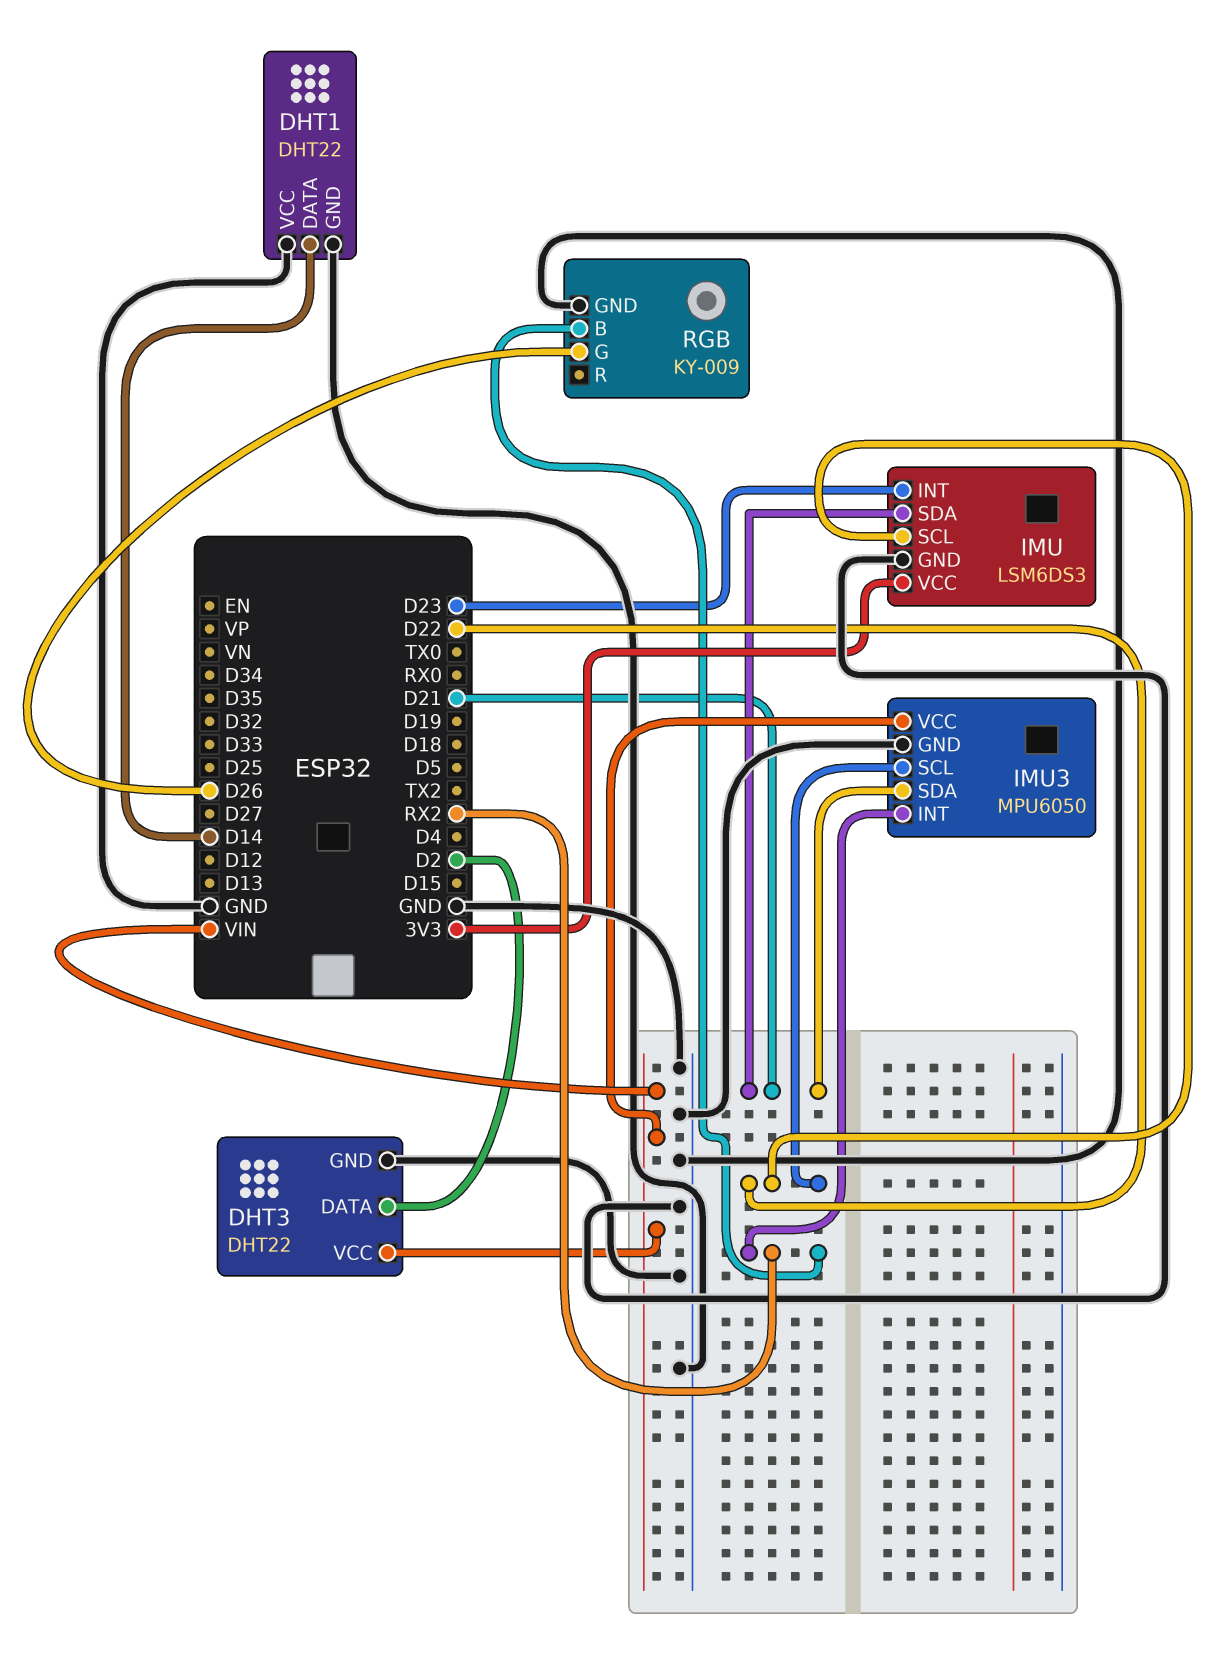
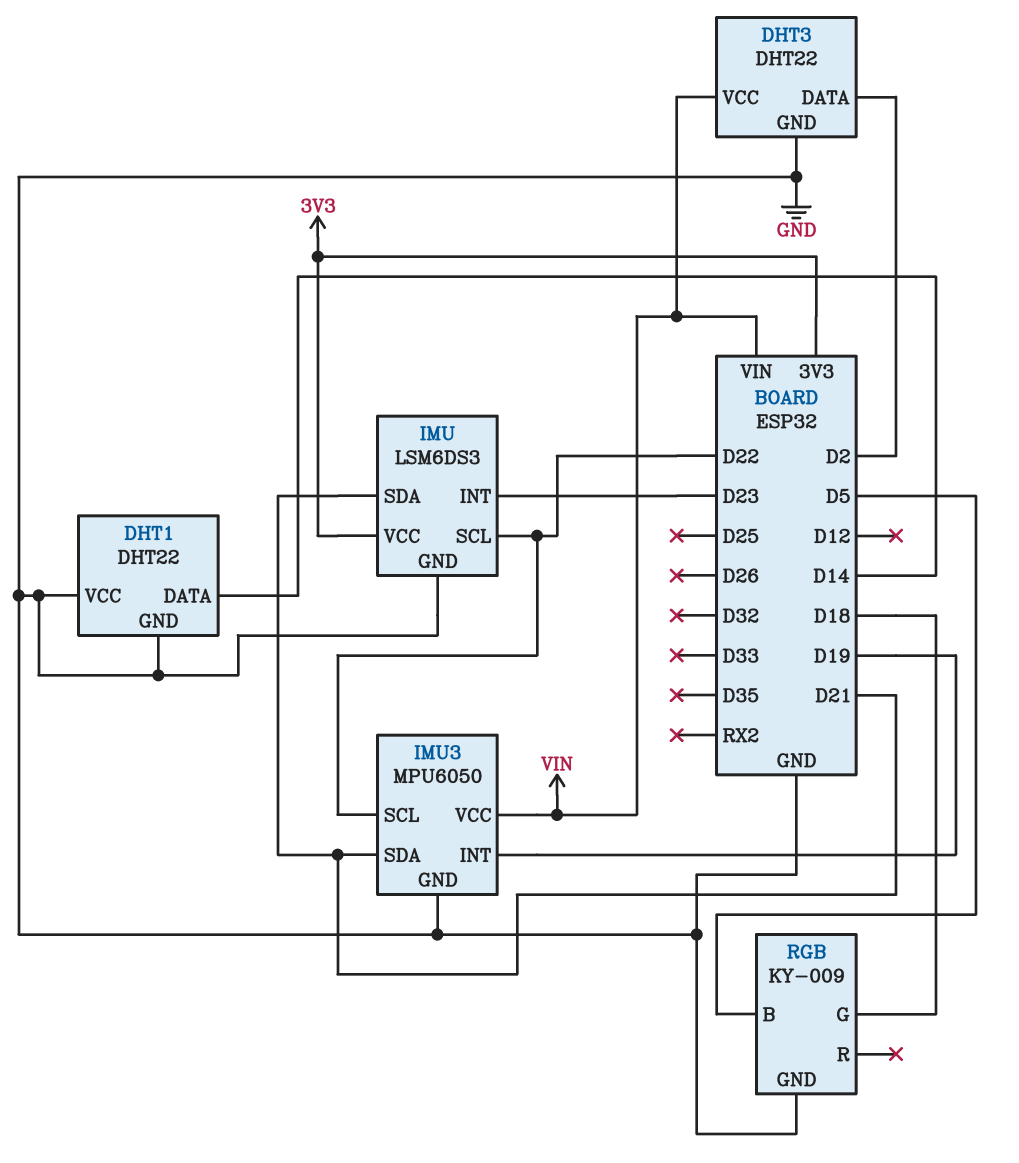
IMU3 pin INT: RX2 -> D19
RGB pin B: RX2 -> D5
RGB pin G: D26 -> D18

